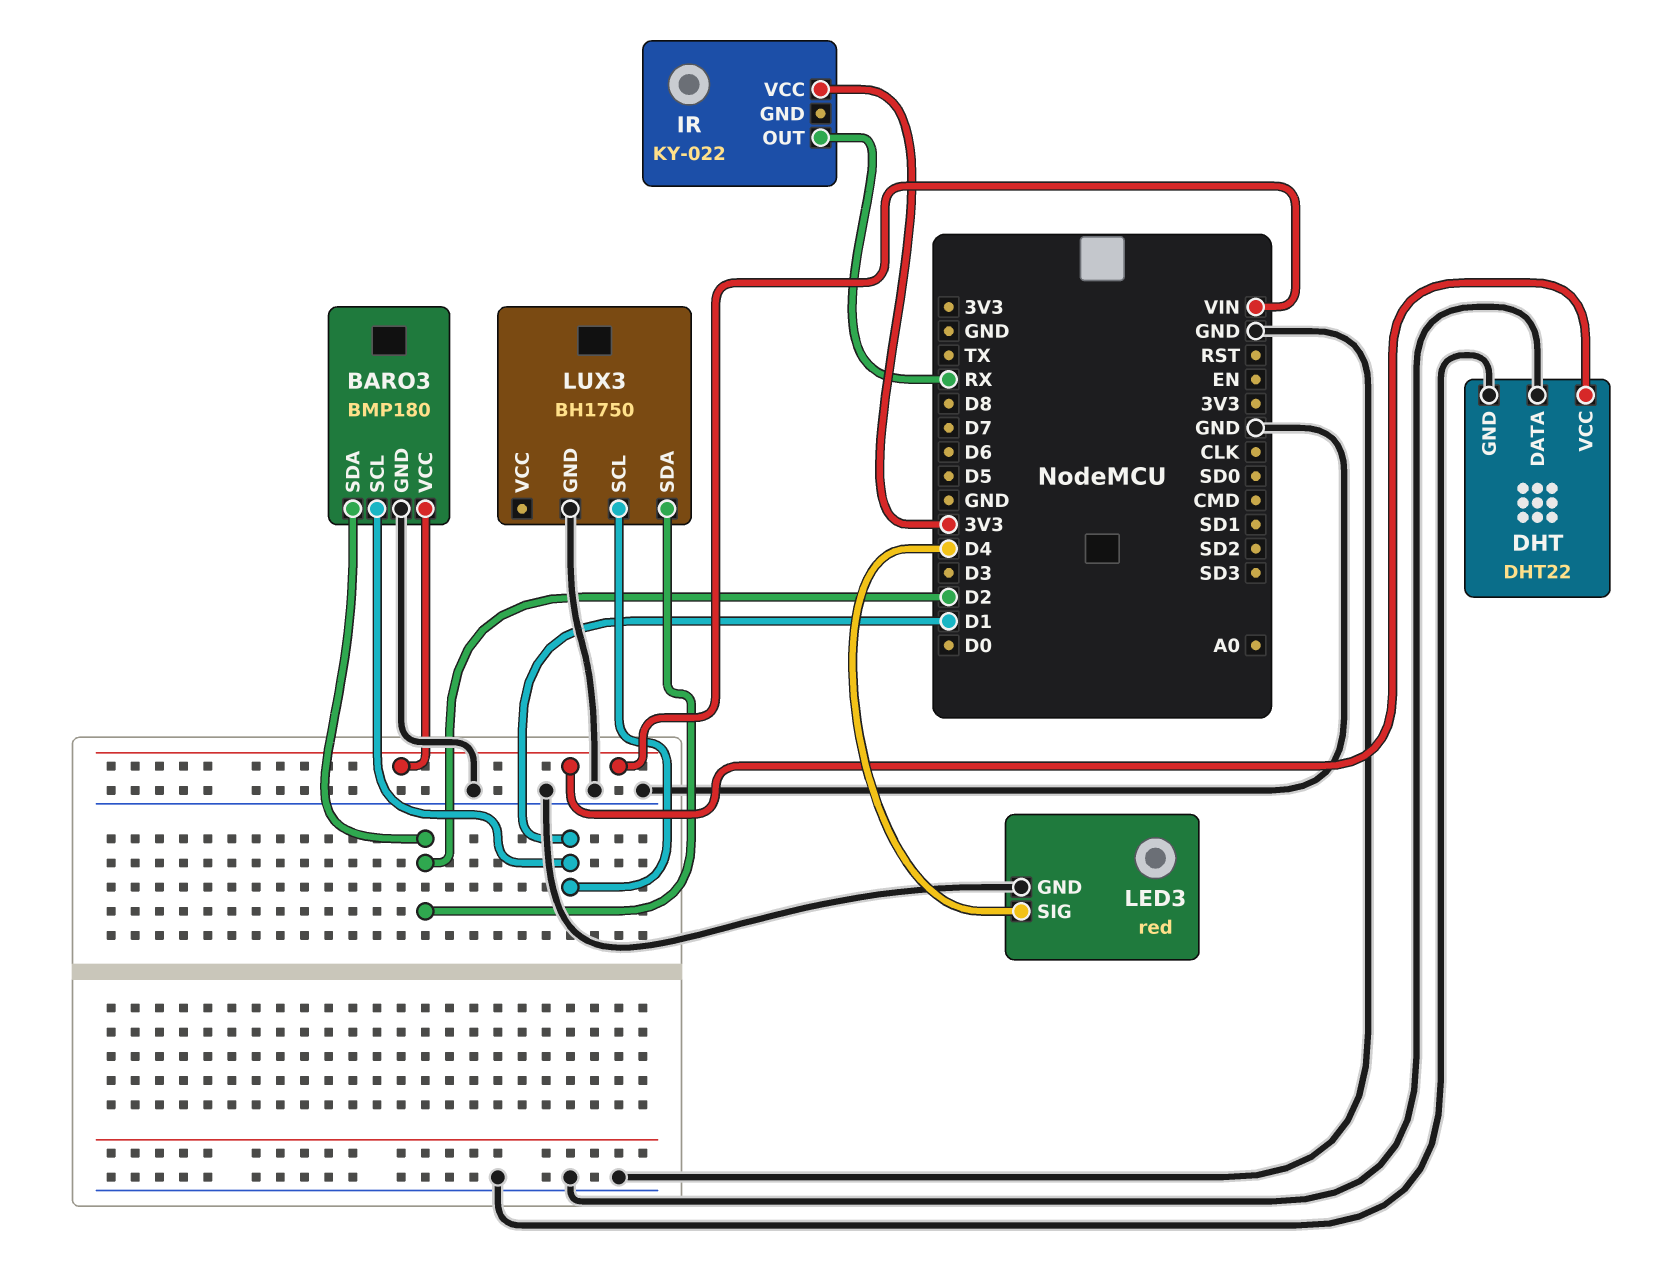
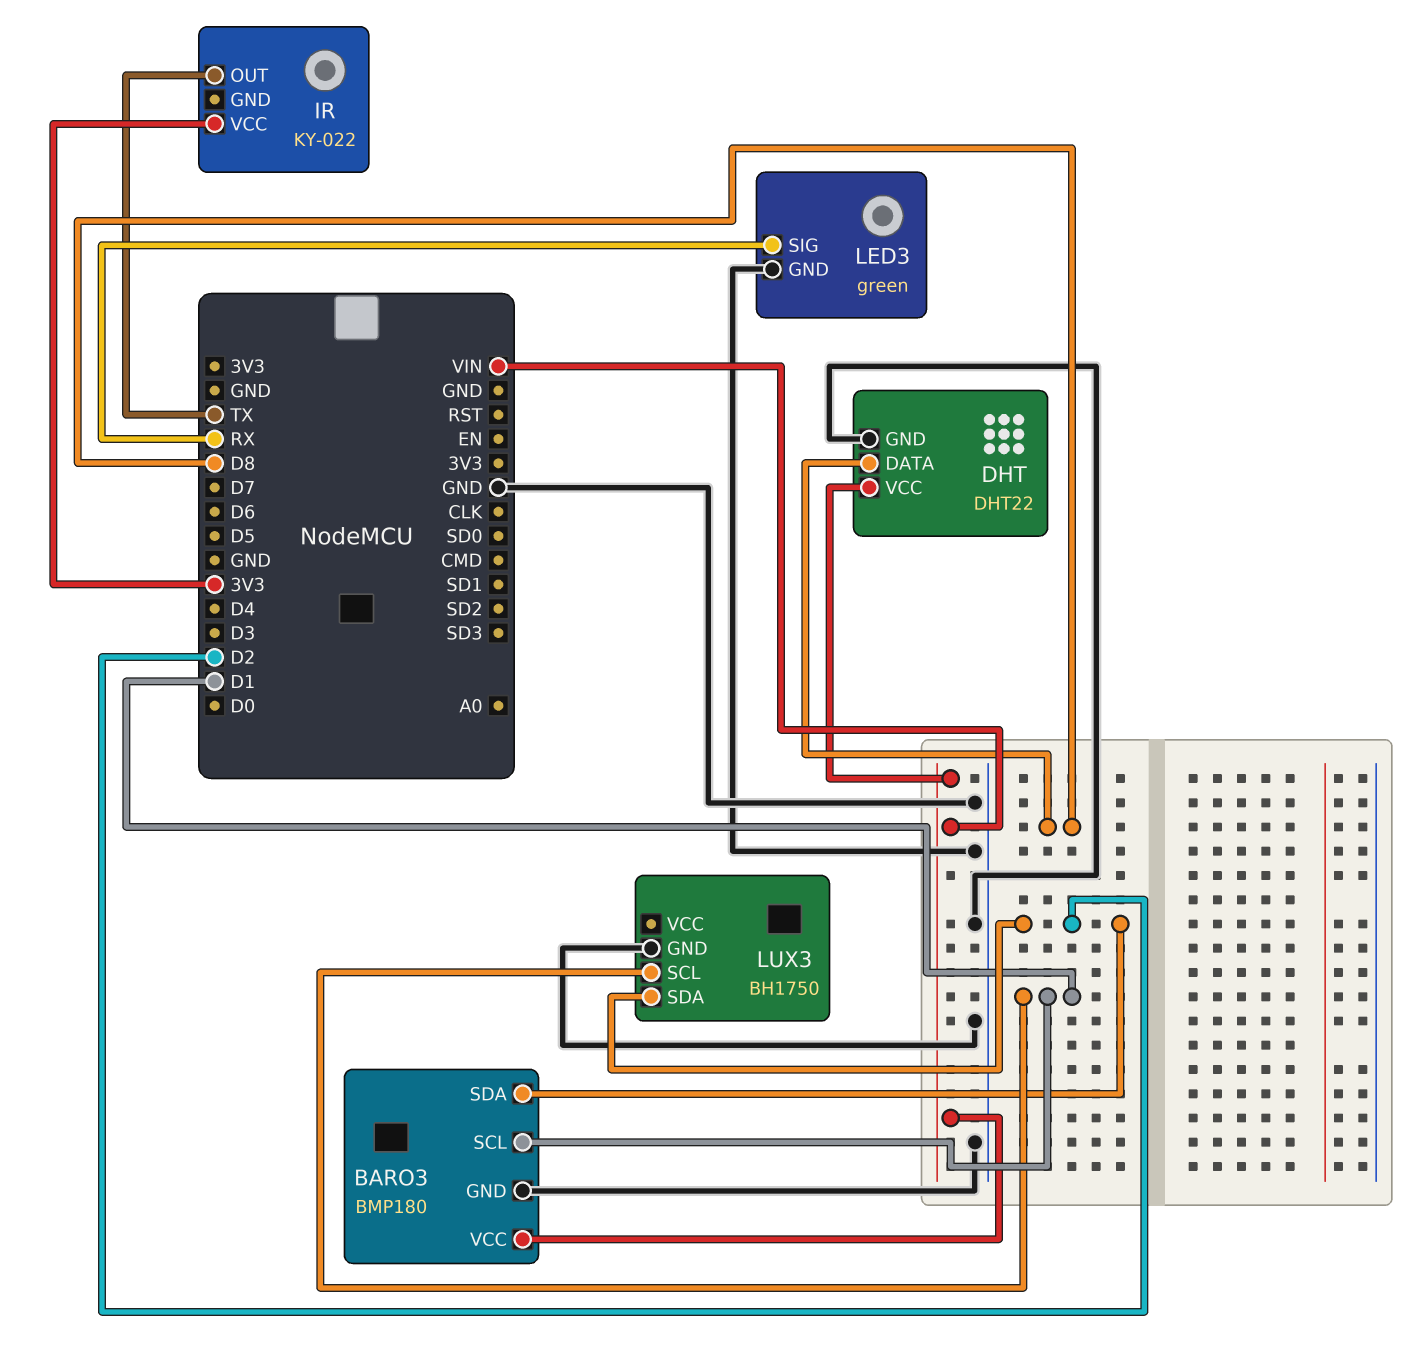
DHT pin DATA: GND -> D8
IR pin OUT: RX -> TX
LED3: red -> green
LED3 pin SIG: D4 -> RX

